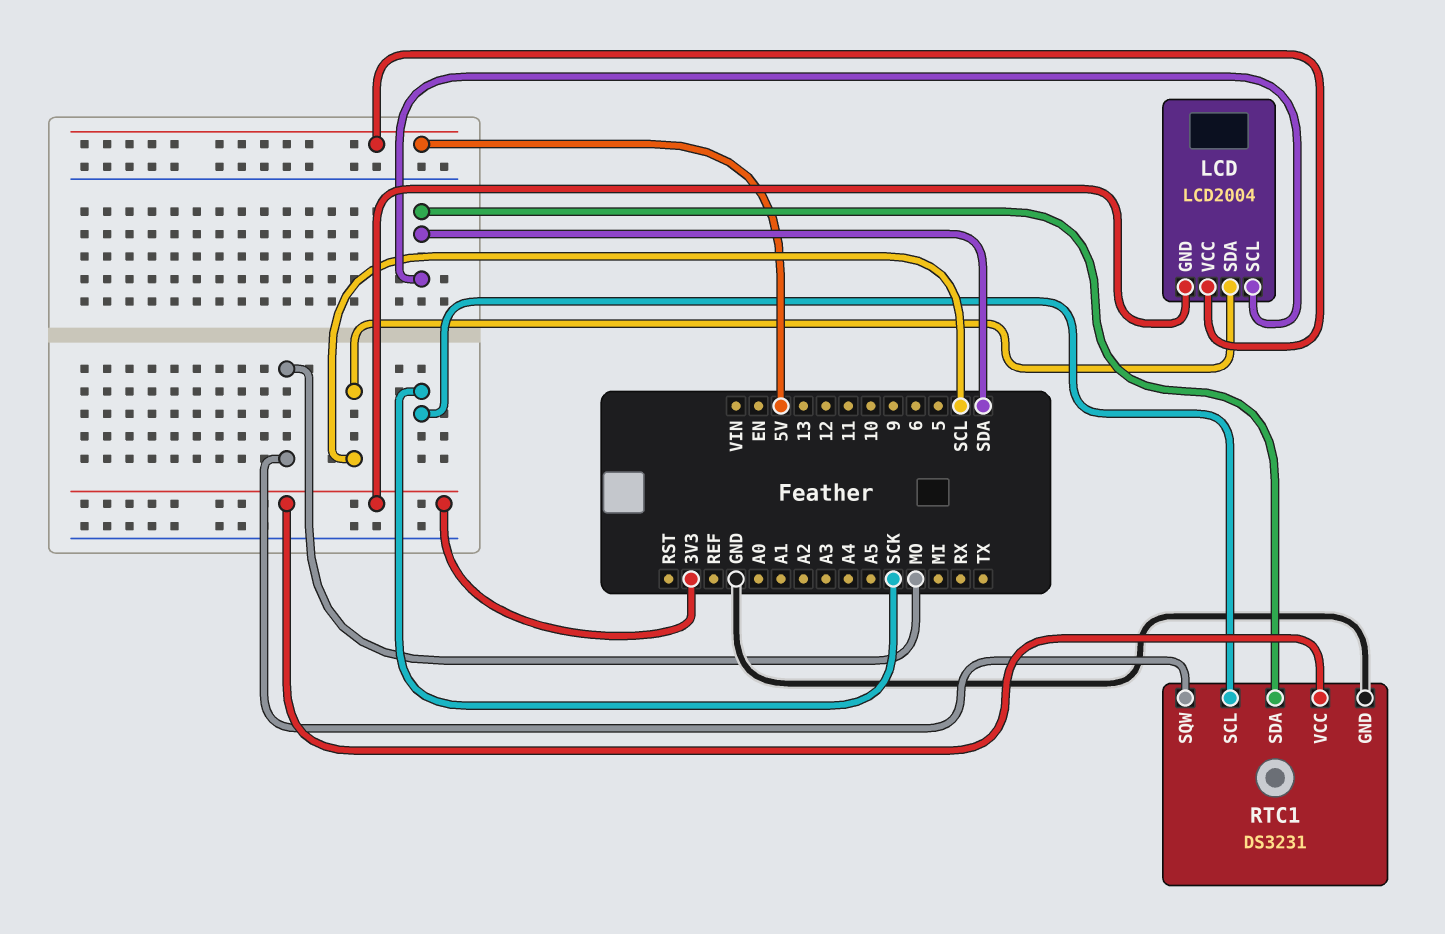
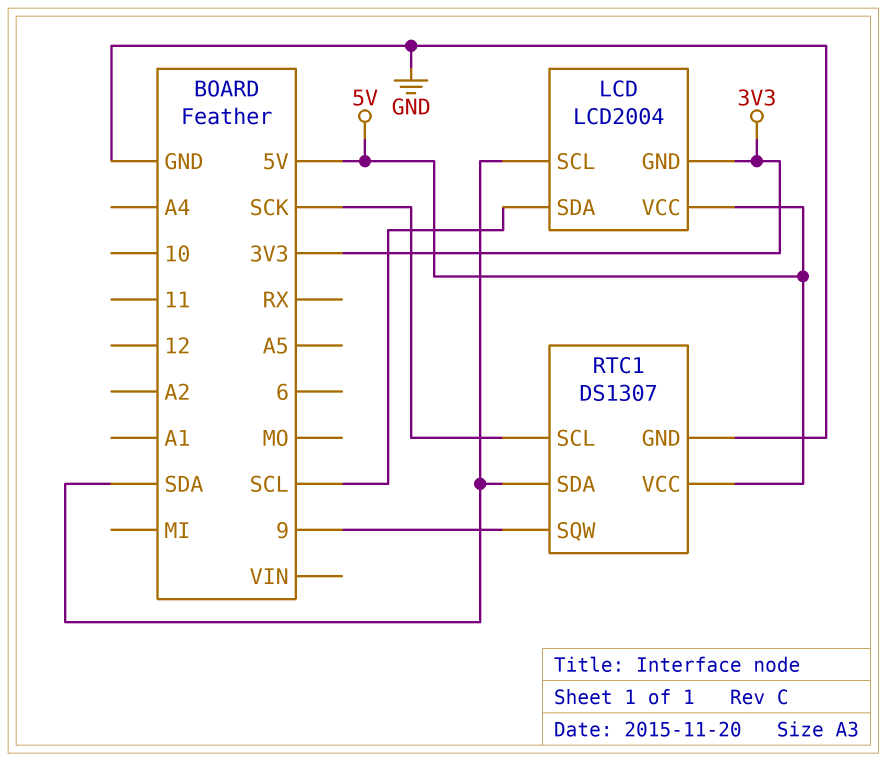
RTC1: DS3231 -> DS1307
RTC1 pin SQW: MO -> 9
RTC1 pin VCC: 3V3 -> 5V

